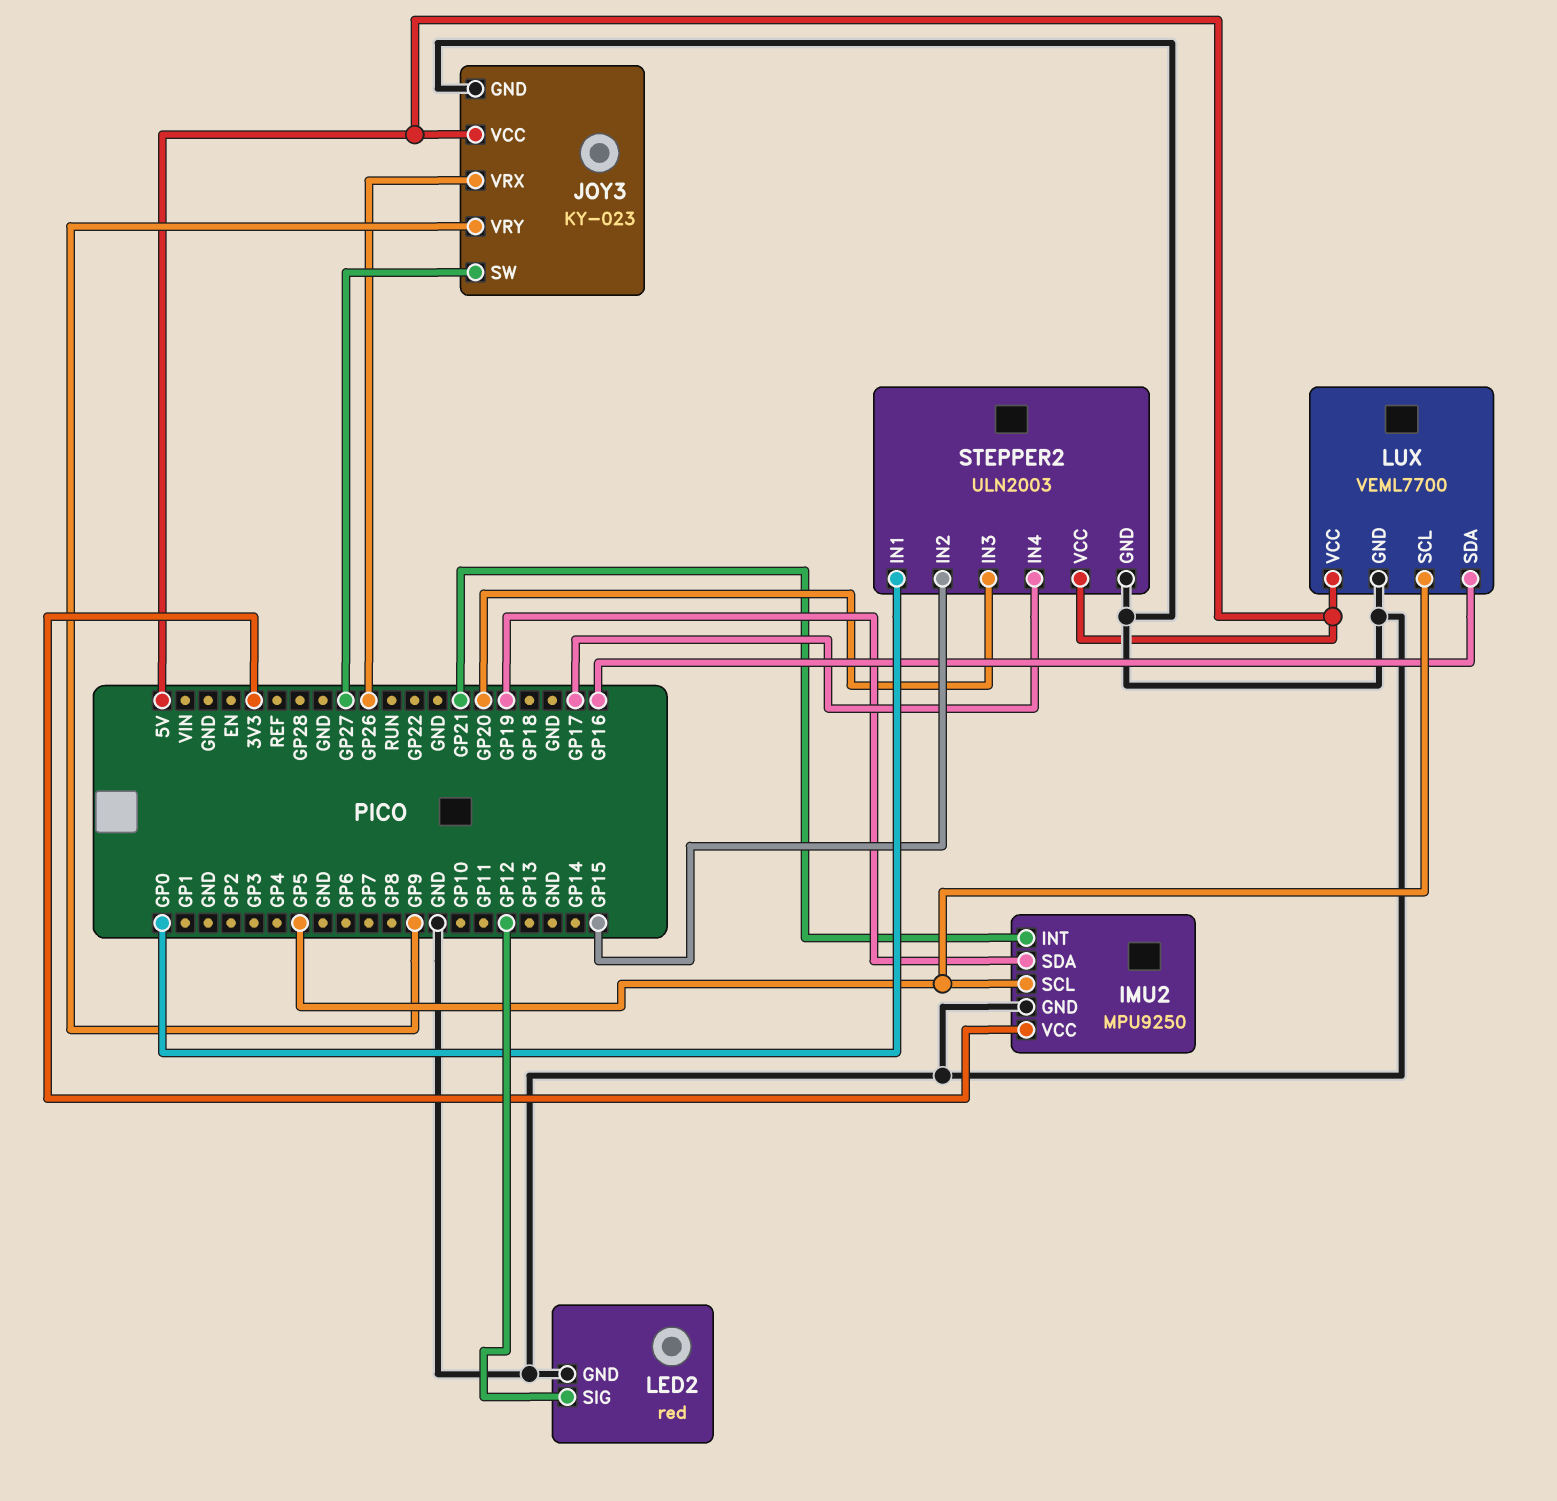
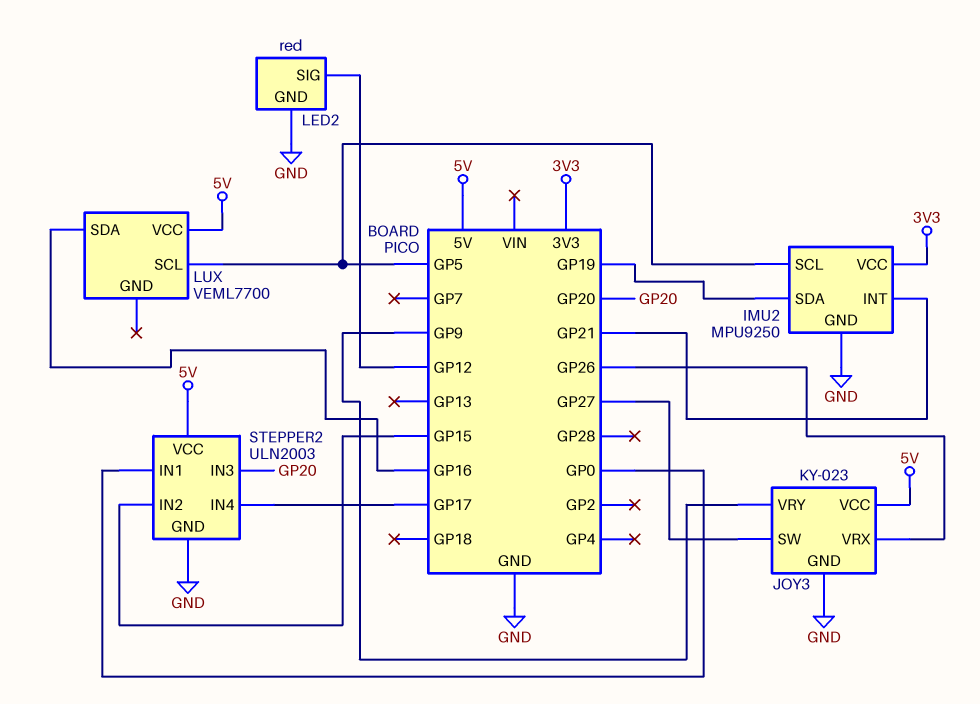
LUX pin GND: GND -> none

